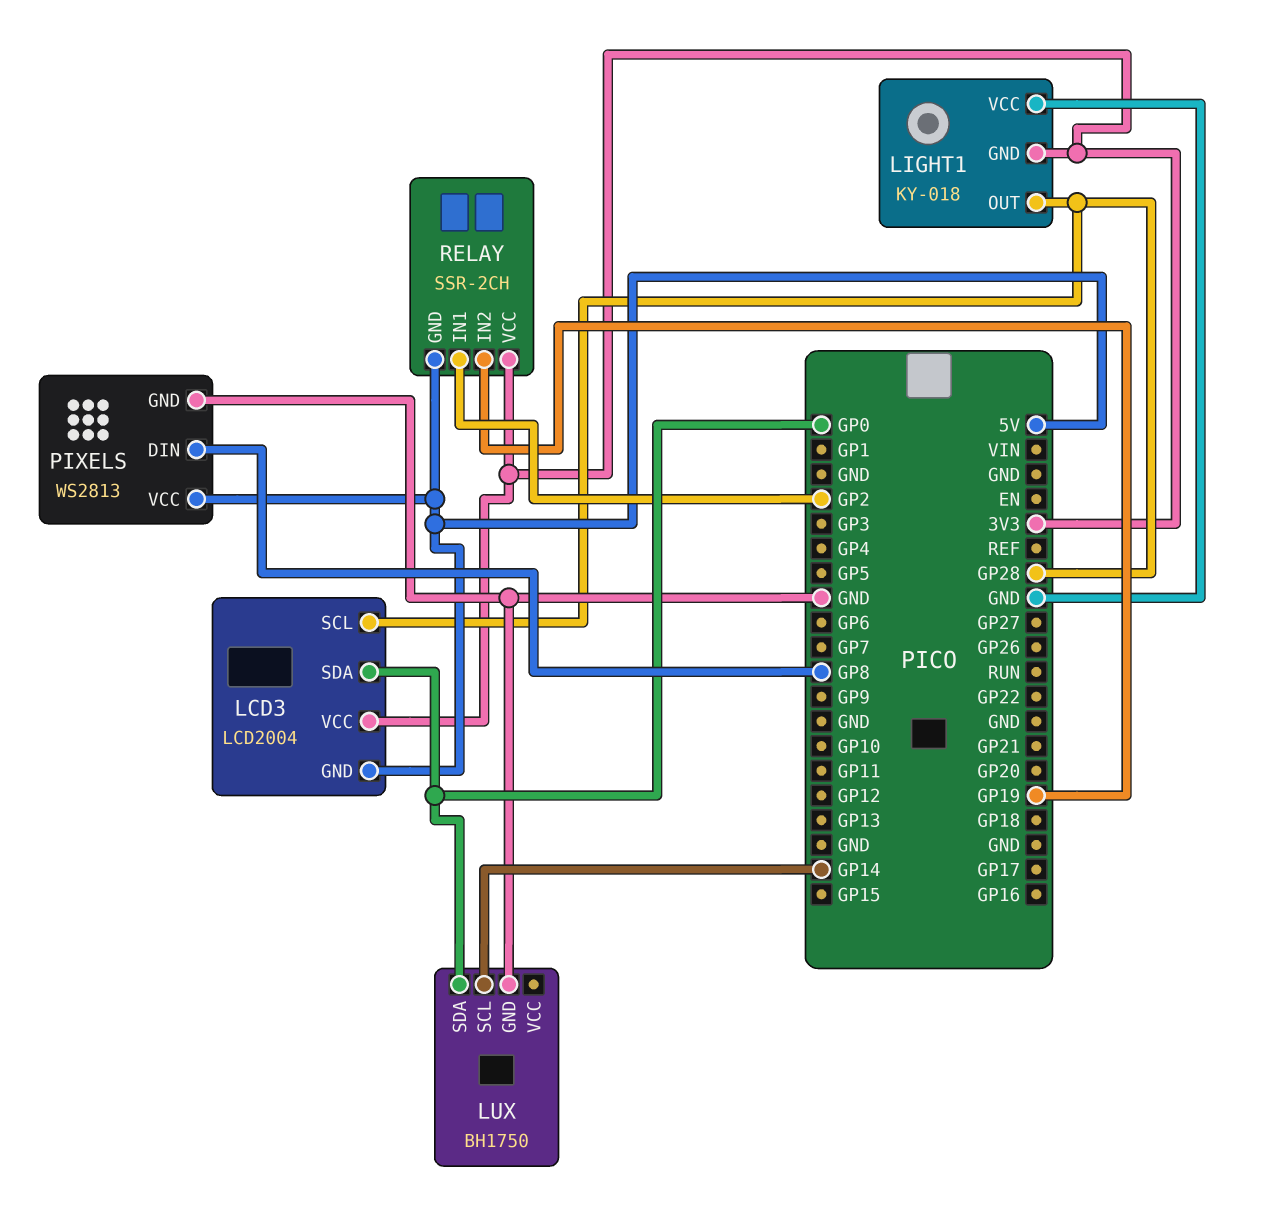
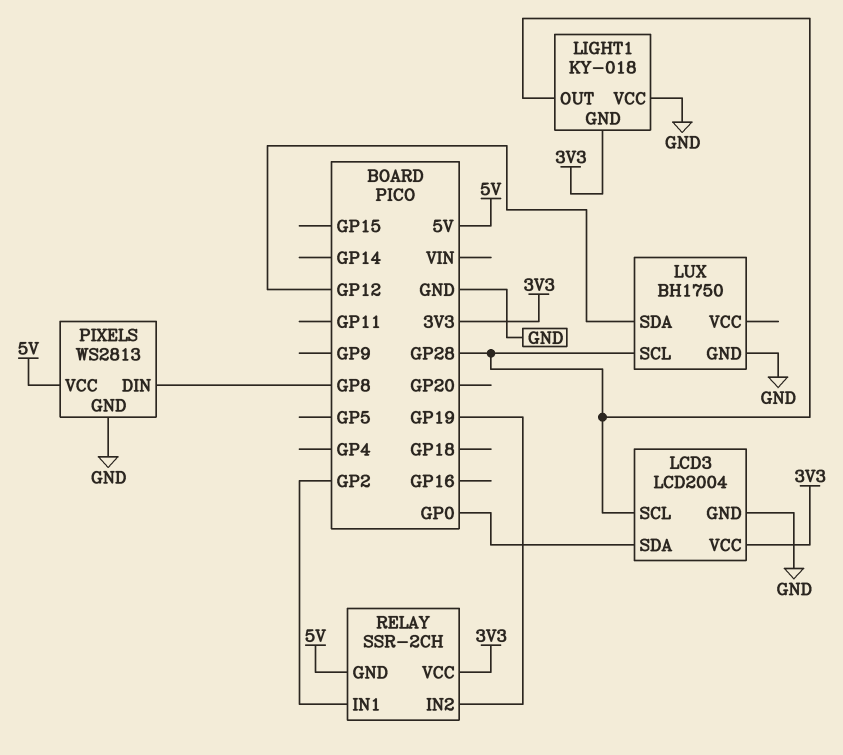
LCD3 pin GND: 5V -> GND
LUX pin SCL: GP14 -> GP28
LUX pin SDA: GP0 -> GP12

